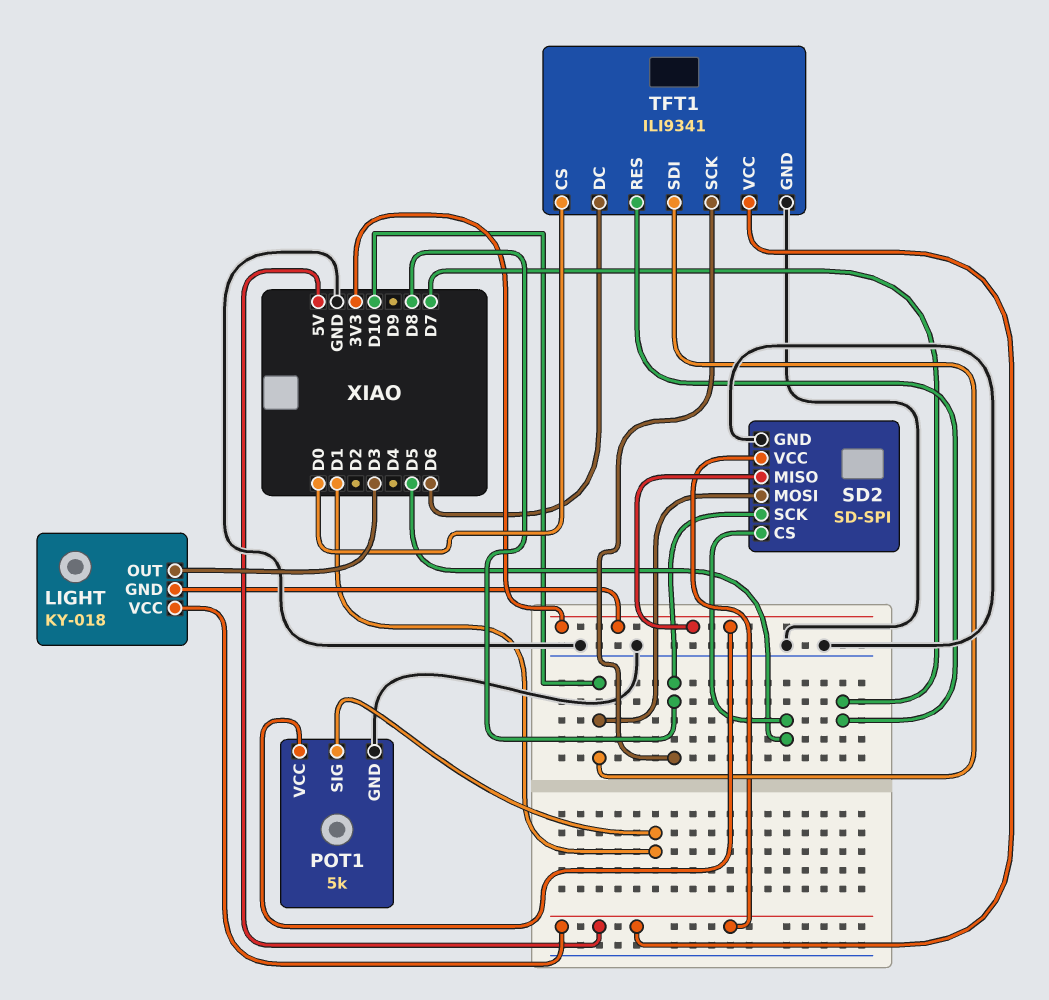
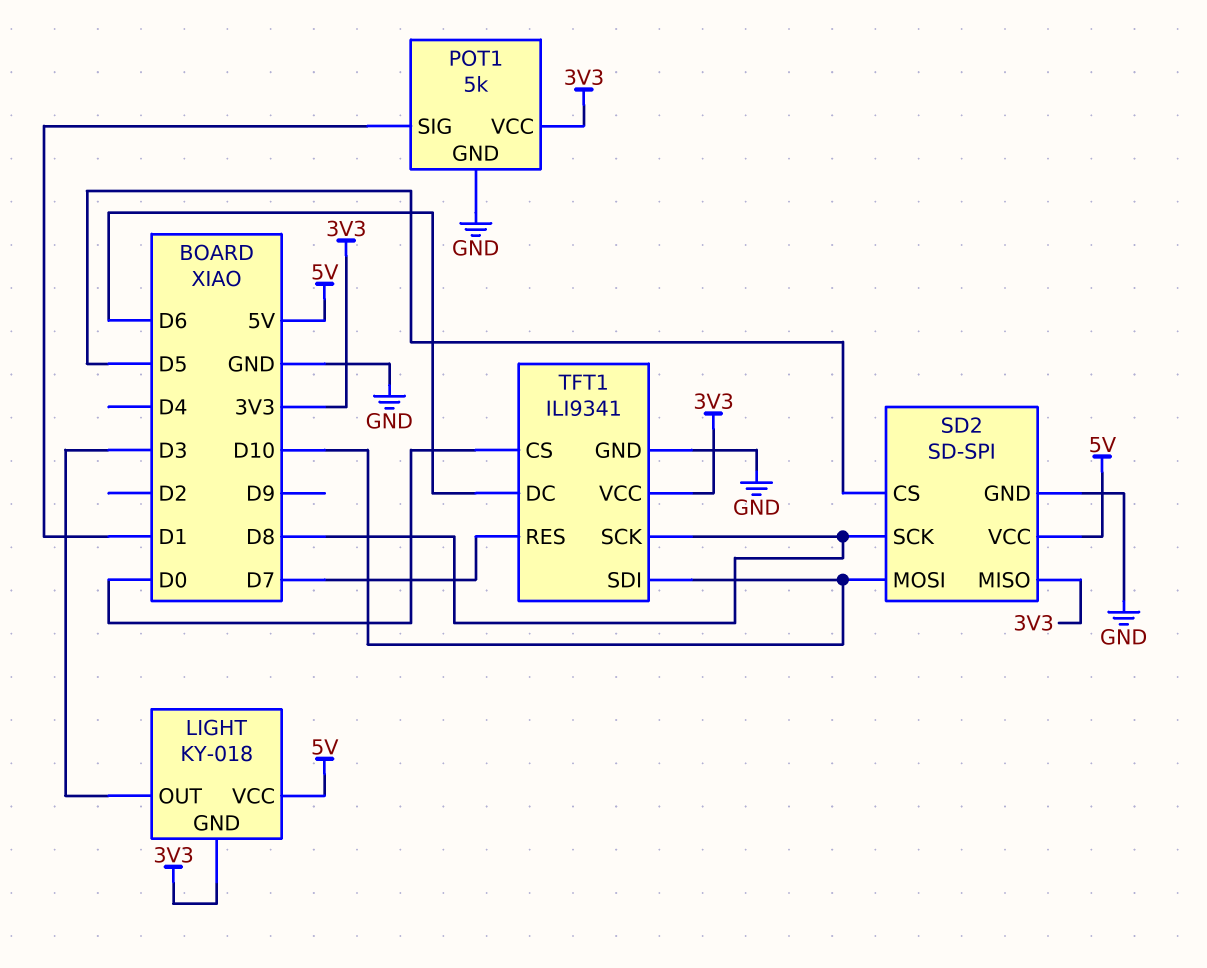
TFT1 pin VCC: 5V -> 3V3

